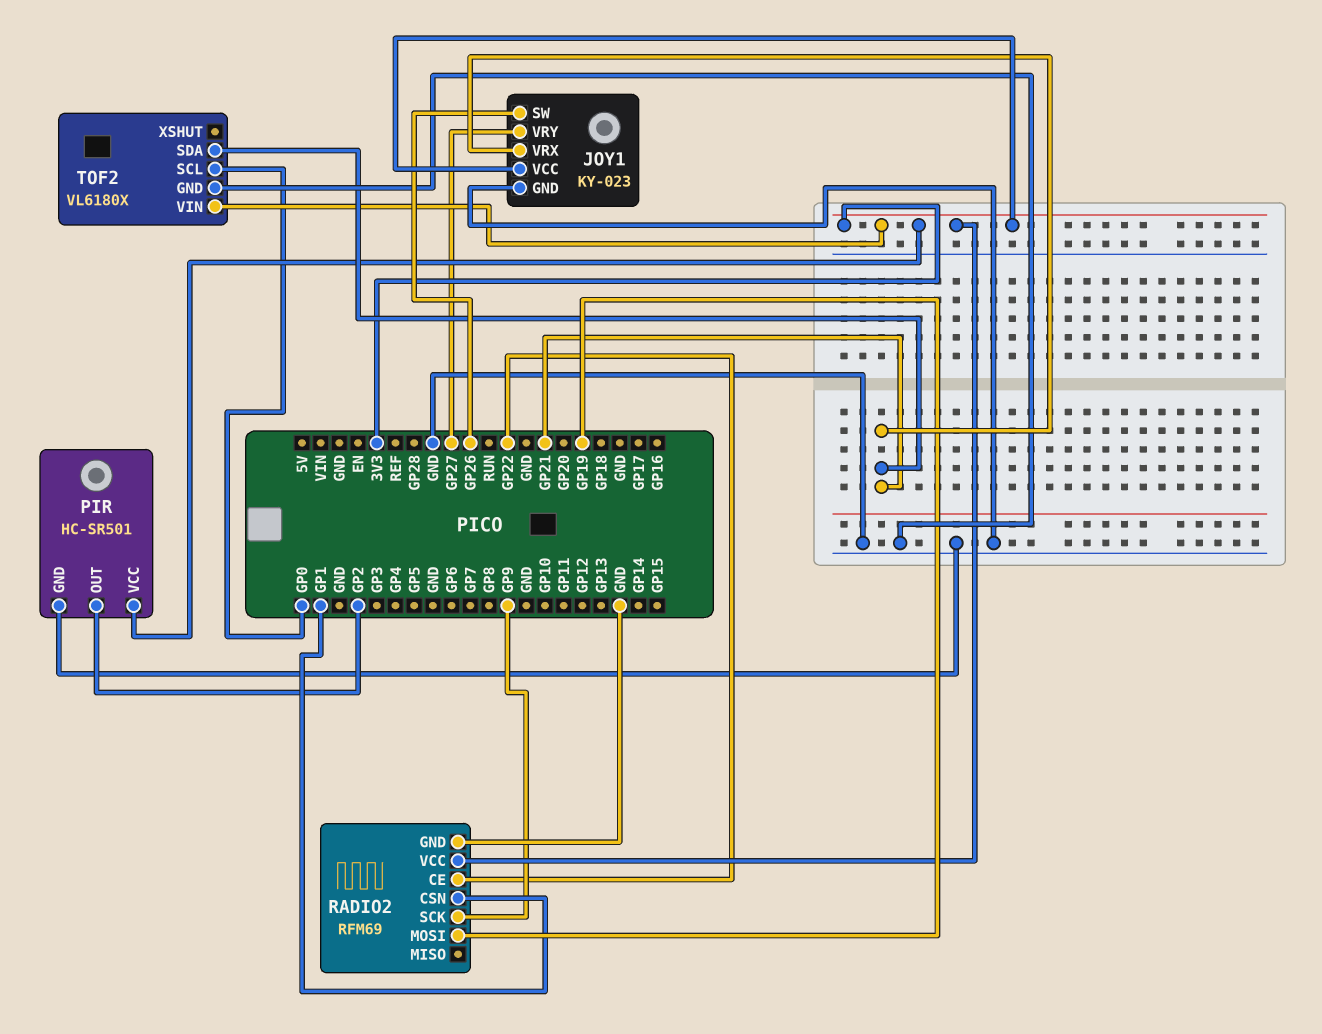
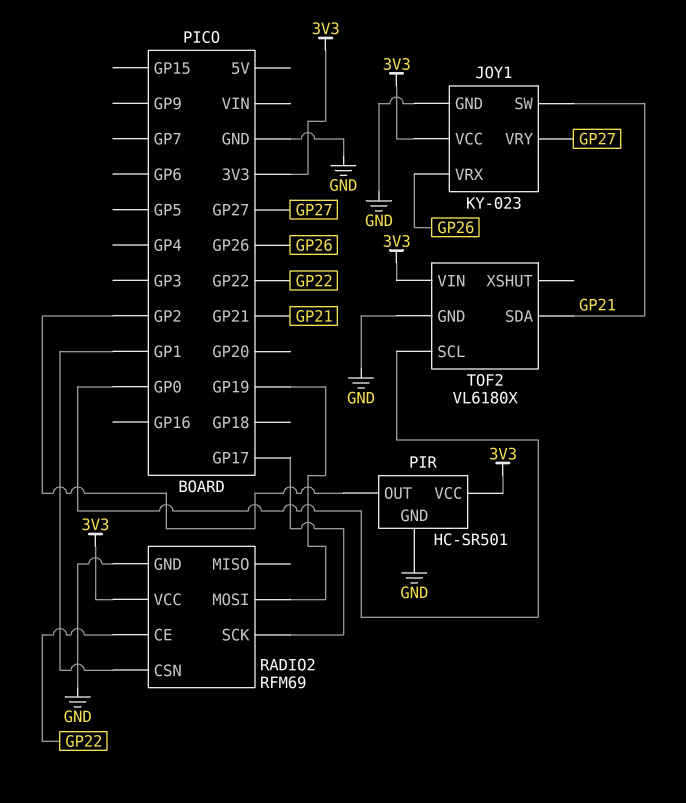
JOY1 pin SW: GP26 -> GP21
JOY1 pin VRX: GP21 -> GP26
RADIO2 pin SCK: GP9 -> GP17

